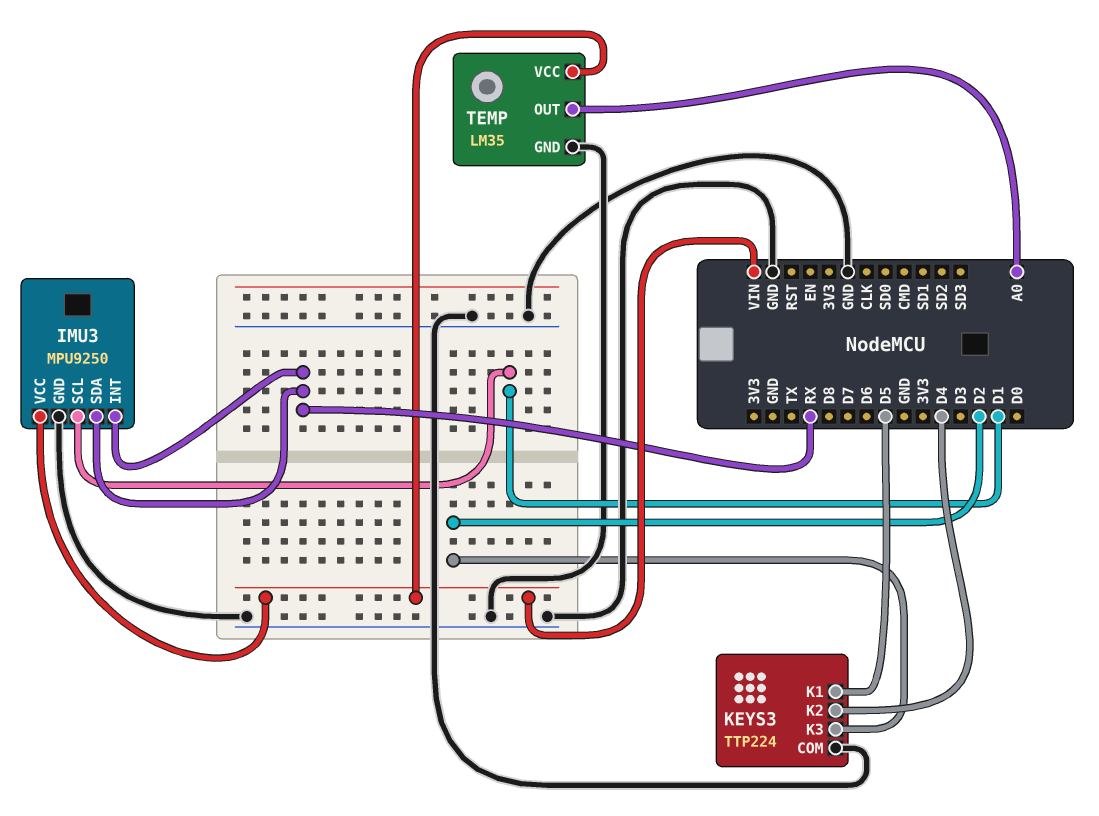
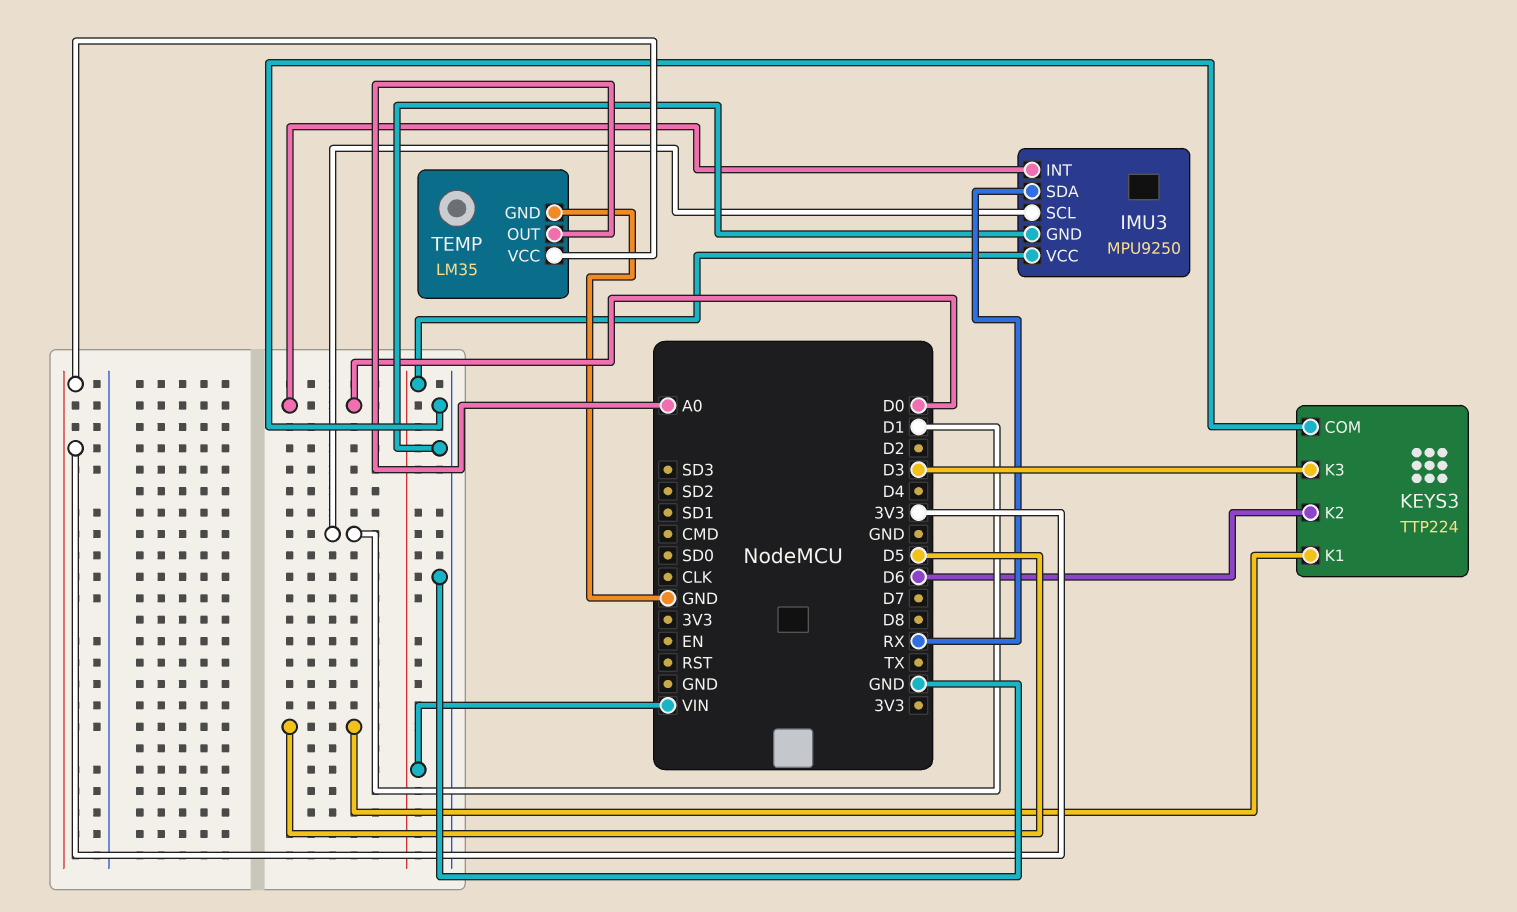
IMU3 pin INT: RX -> D0
KEYS3 pin K2: D4 -> D6
KEYS3 pin K3: D2 -> D3
TEMP pin VCC: VIN -> 3V3

